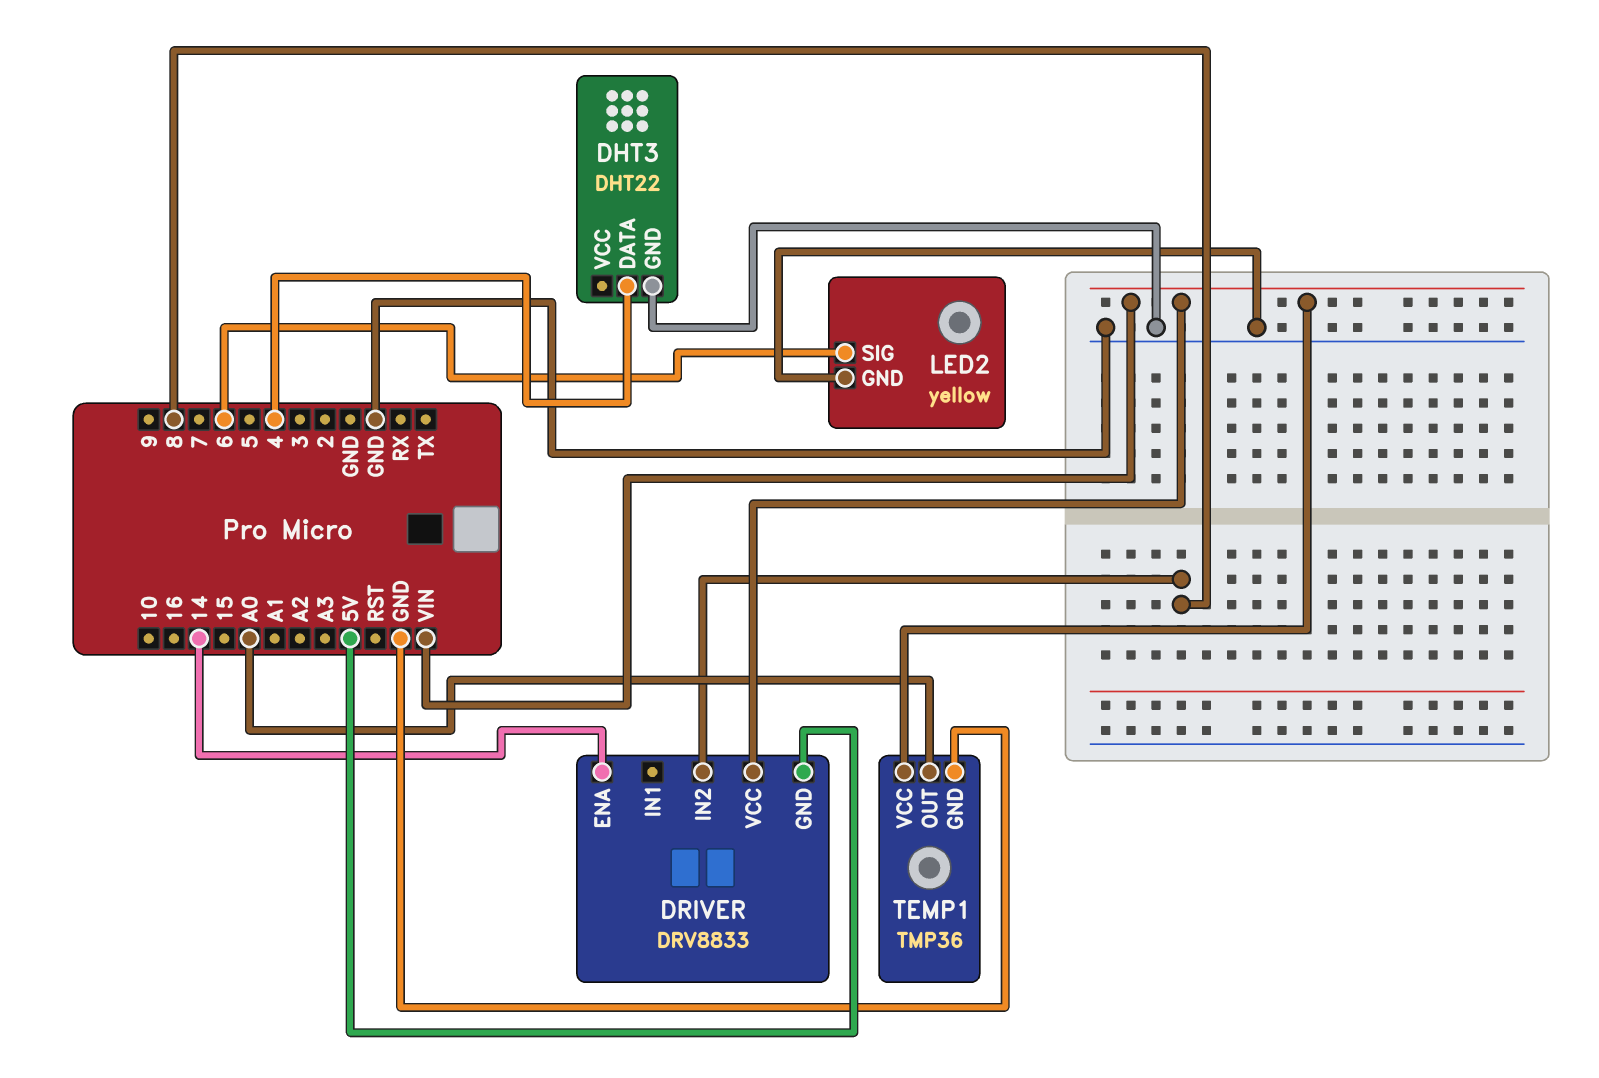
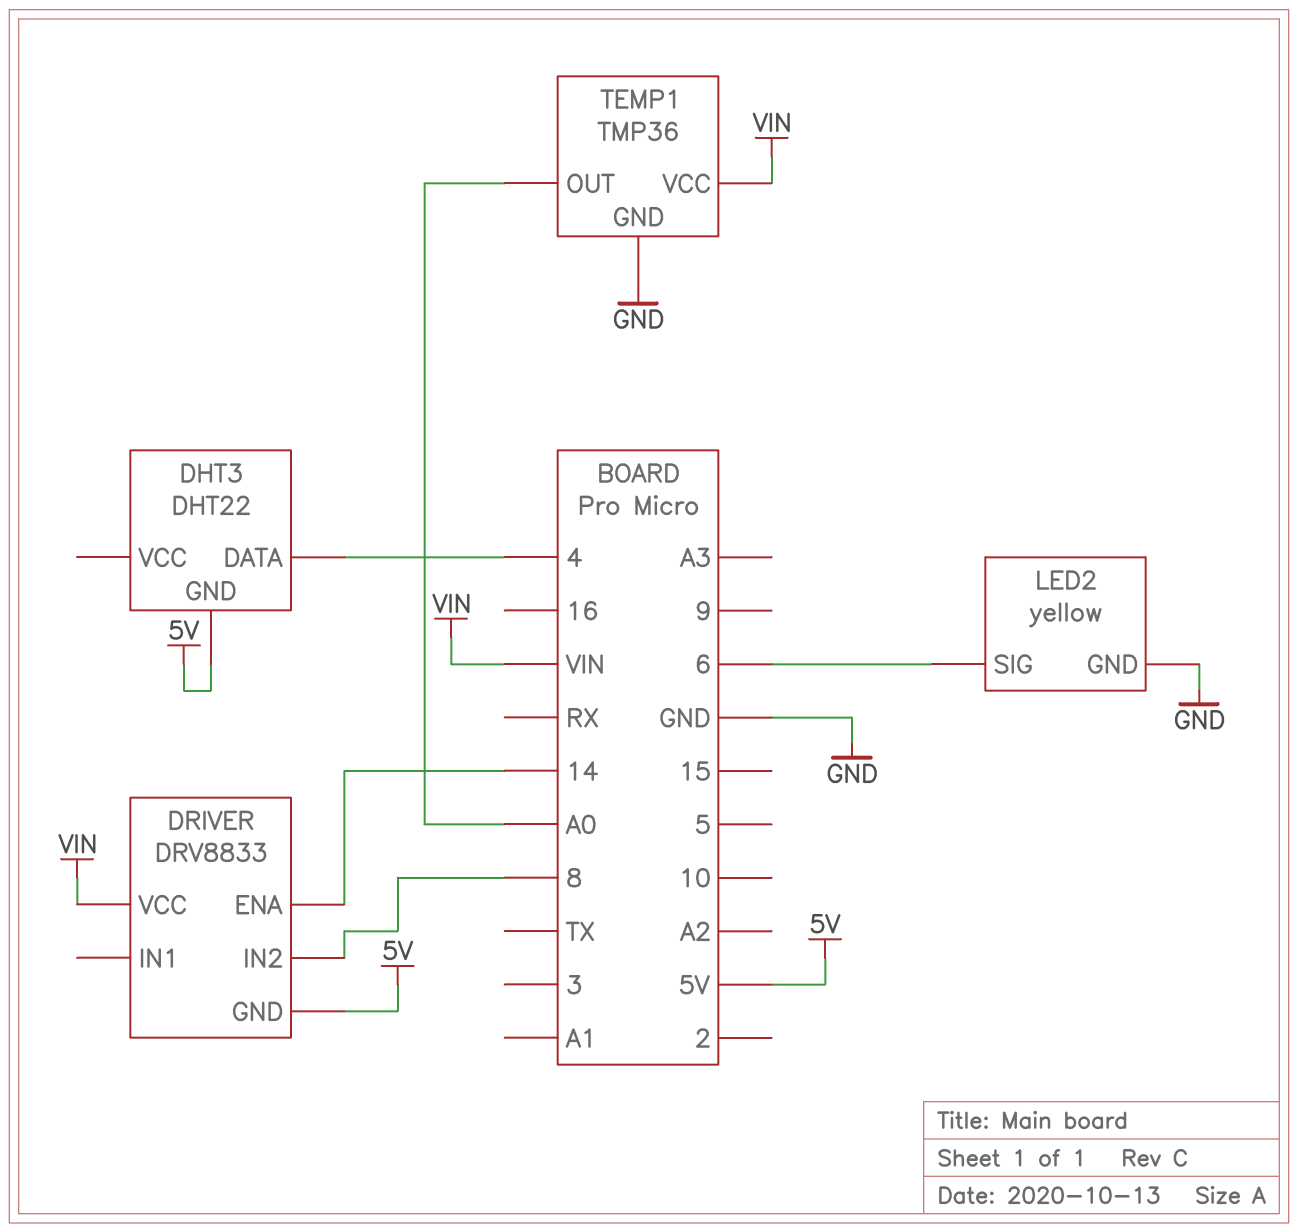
DHT3 pin GND: GND -> 5V

